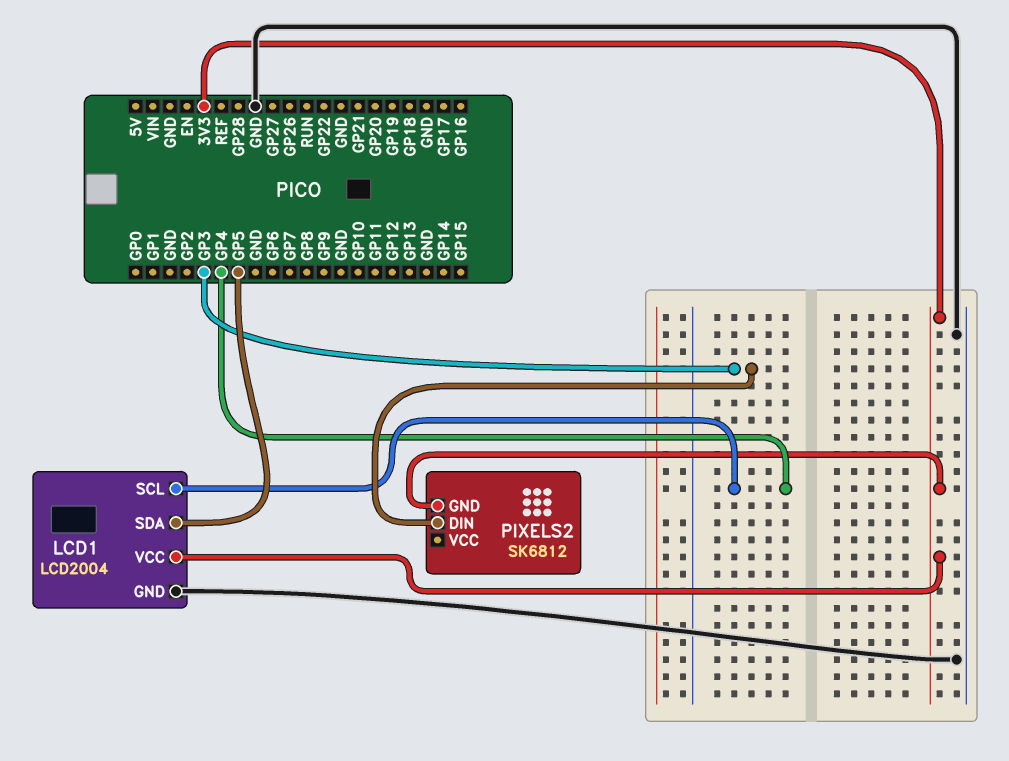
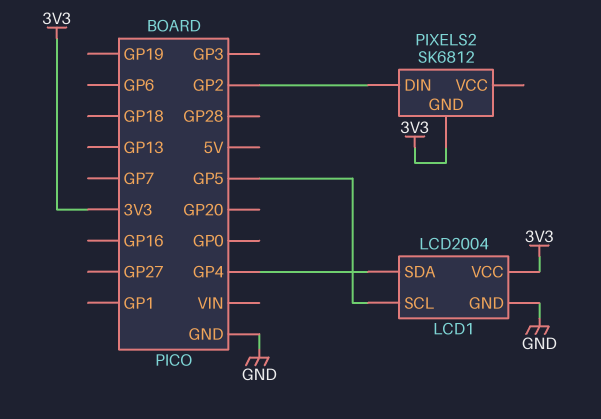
LCD1 pin SCL: GP4 -> GP5
LCD1 pin SDA: GP5 -> GP4
PIXELS2 pin DIN: GP3 -> GP2

